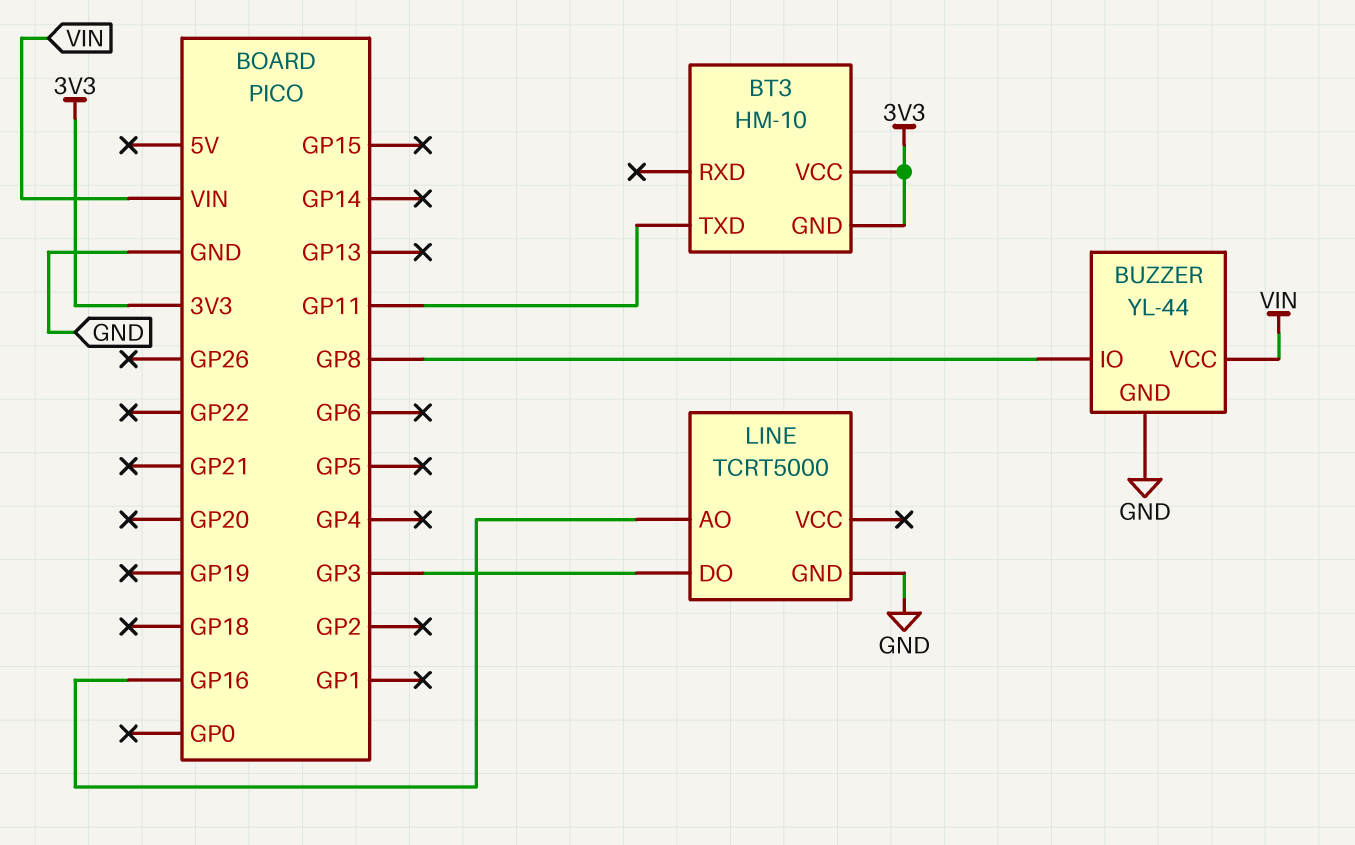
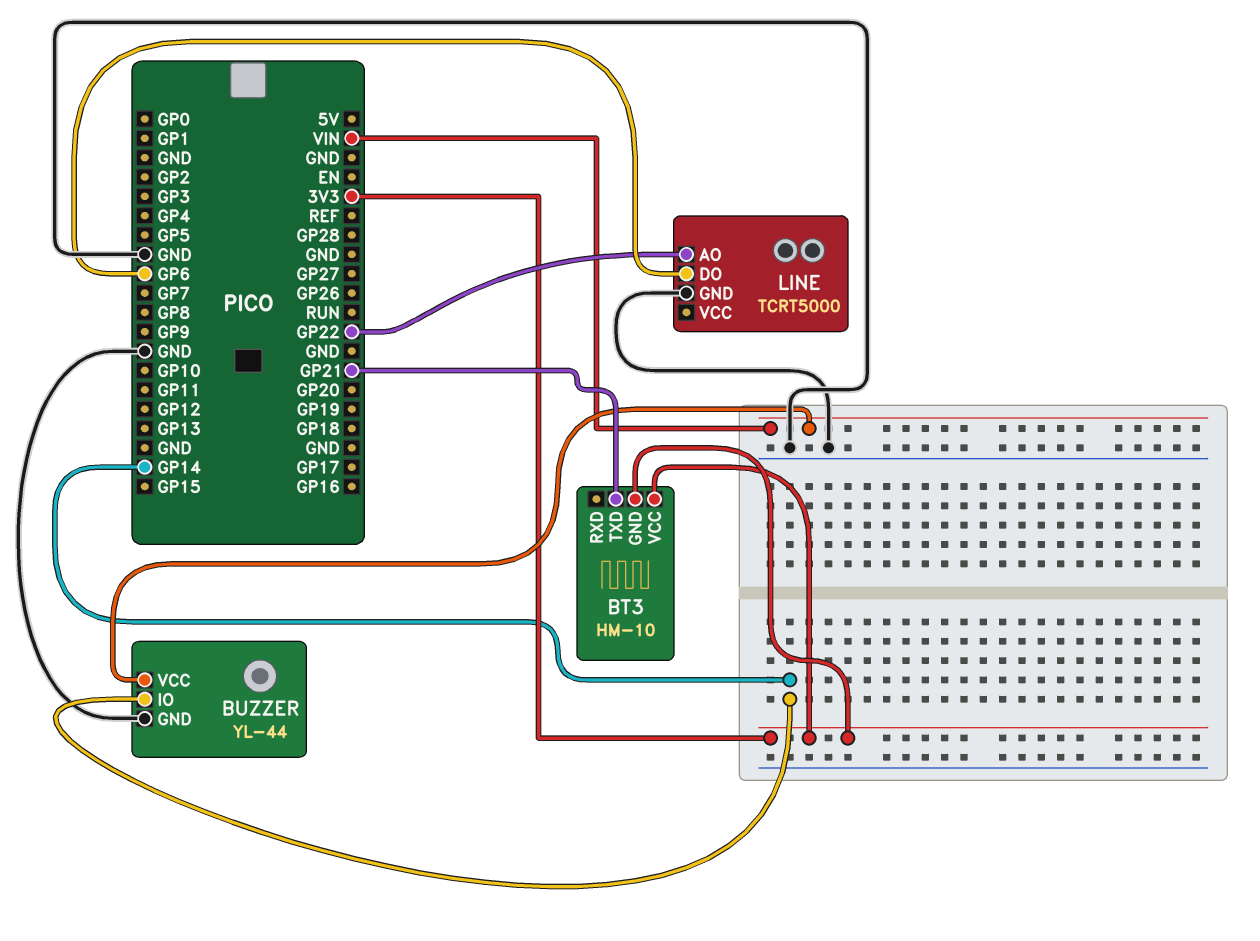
BT3 pin TXD: GP11 -> GP21
BUZZER pin IO: GP8 -> GP14
LINE pin AO: GP16 -> GP22
LINE pin DO: GP3 -> GP6

